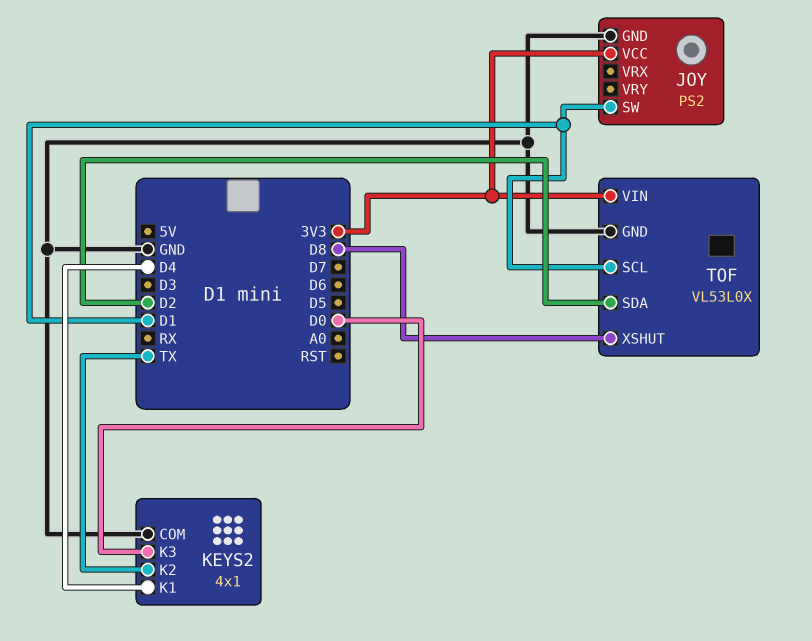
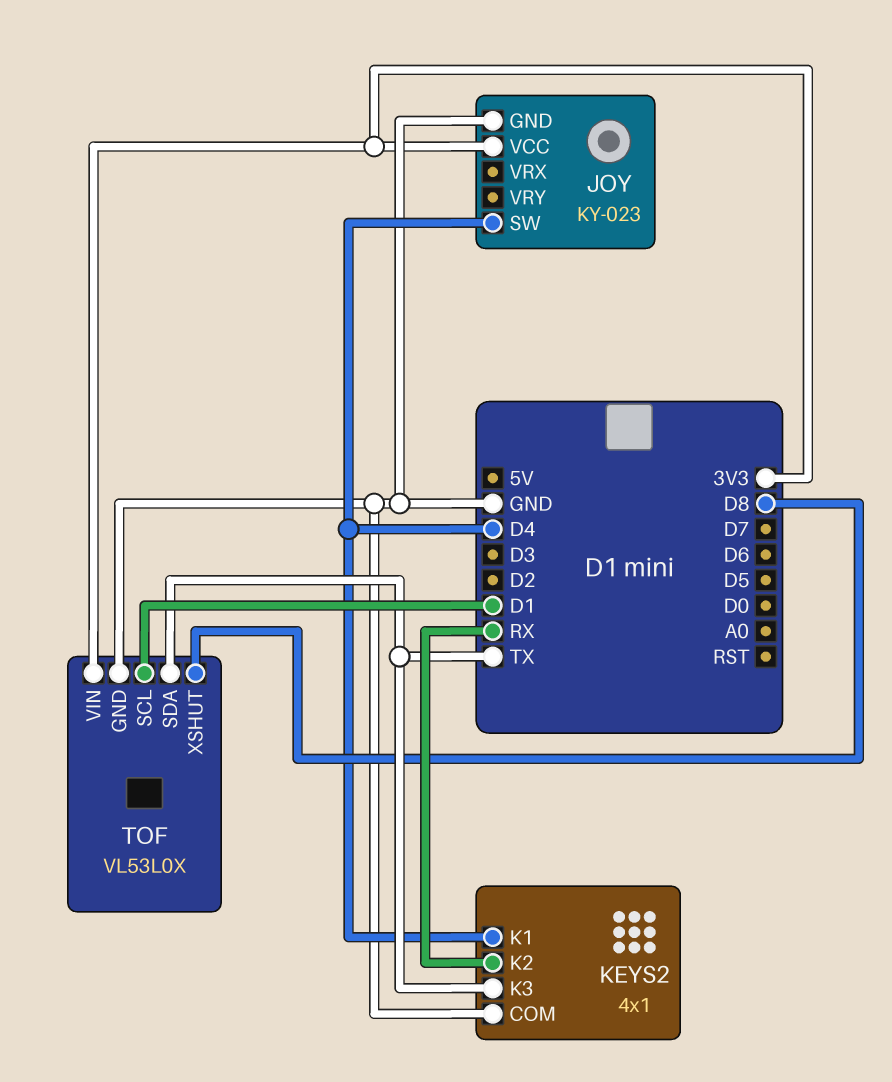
JOY: PS2 -> KY-023
JOY pin SW: D1 -> D4
KEYS2 pin K2: TX -> RX
KEYS2 pin K3: D0 -> TX
TOF pin SDA: D2 -> TX

